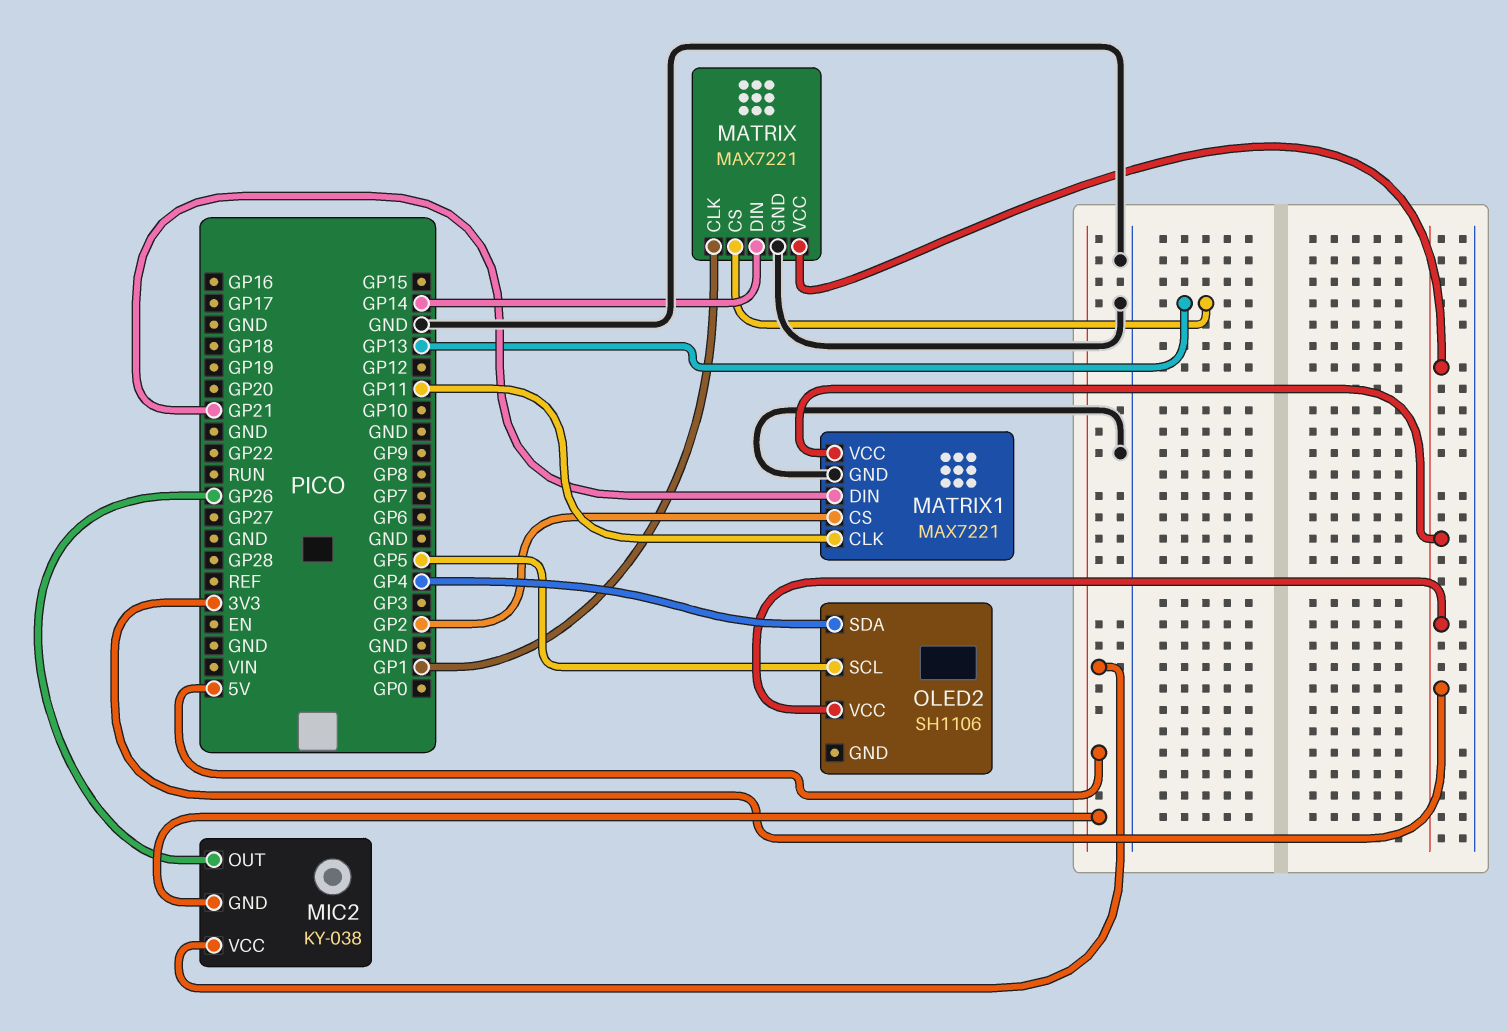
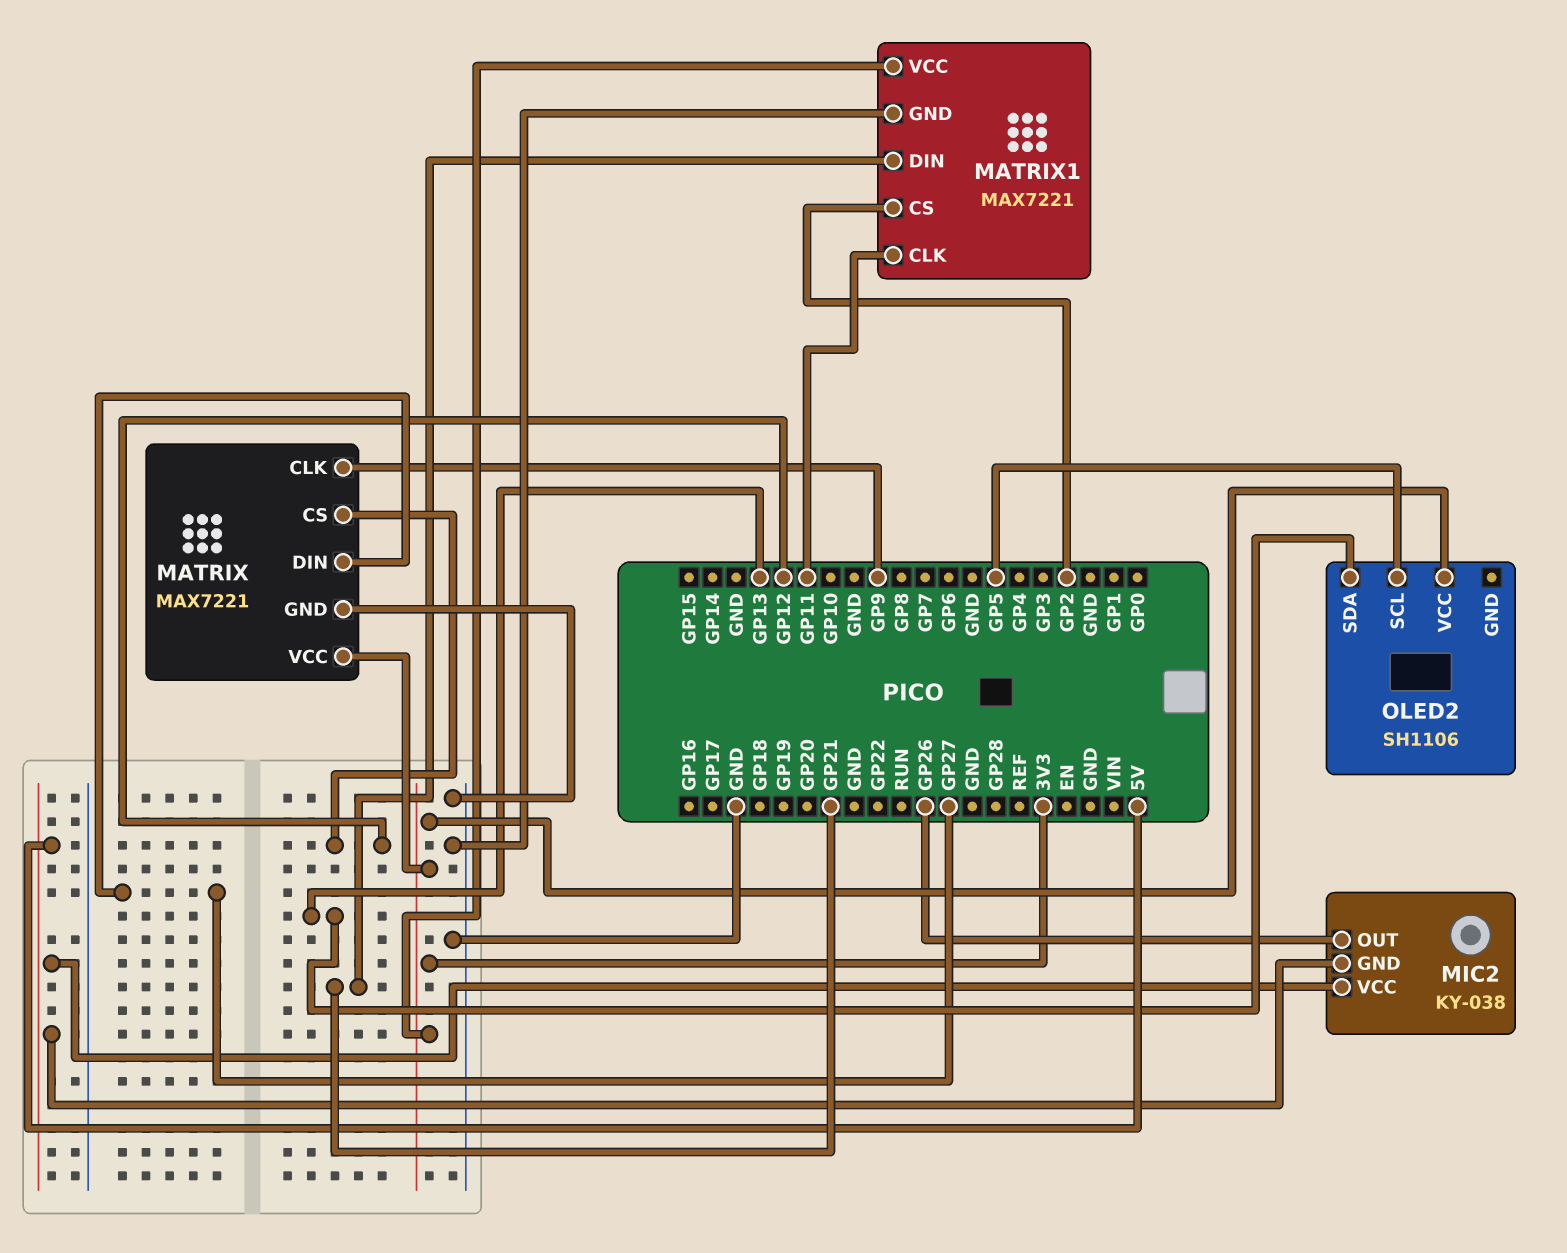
MATRIX pin CLK: GP1 -> GP9
MATRIX pin CS: GP13 -> GP12
MATRIX pin DIN: GP14 -> GP27
OLED2 pin SDA: GP4 -> GP13

